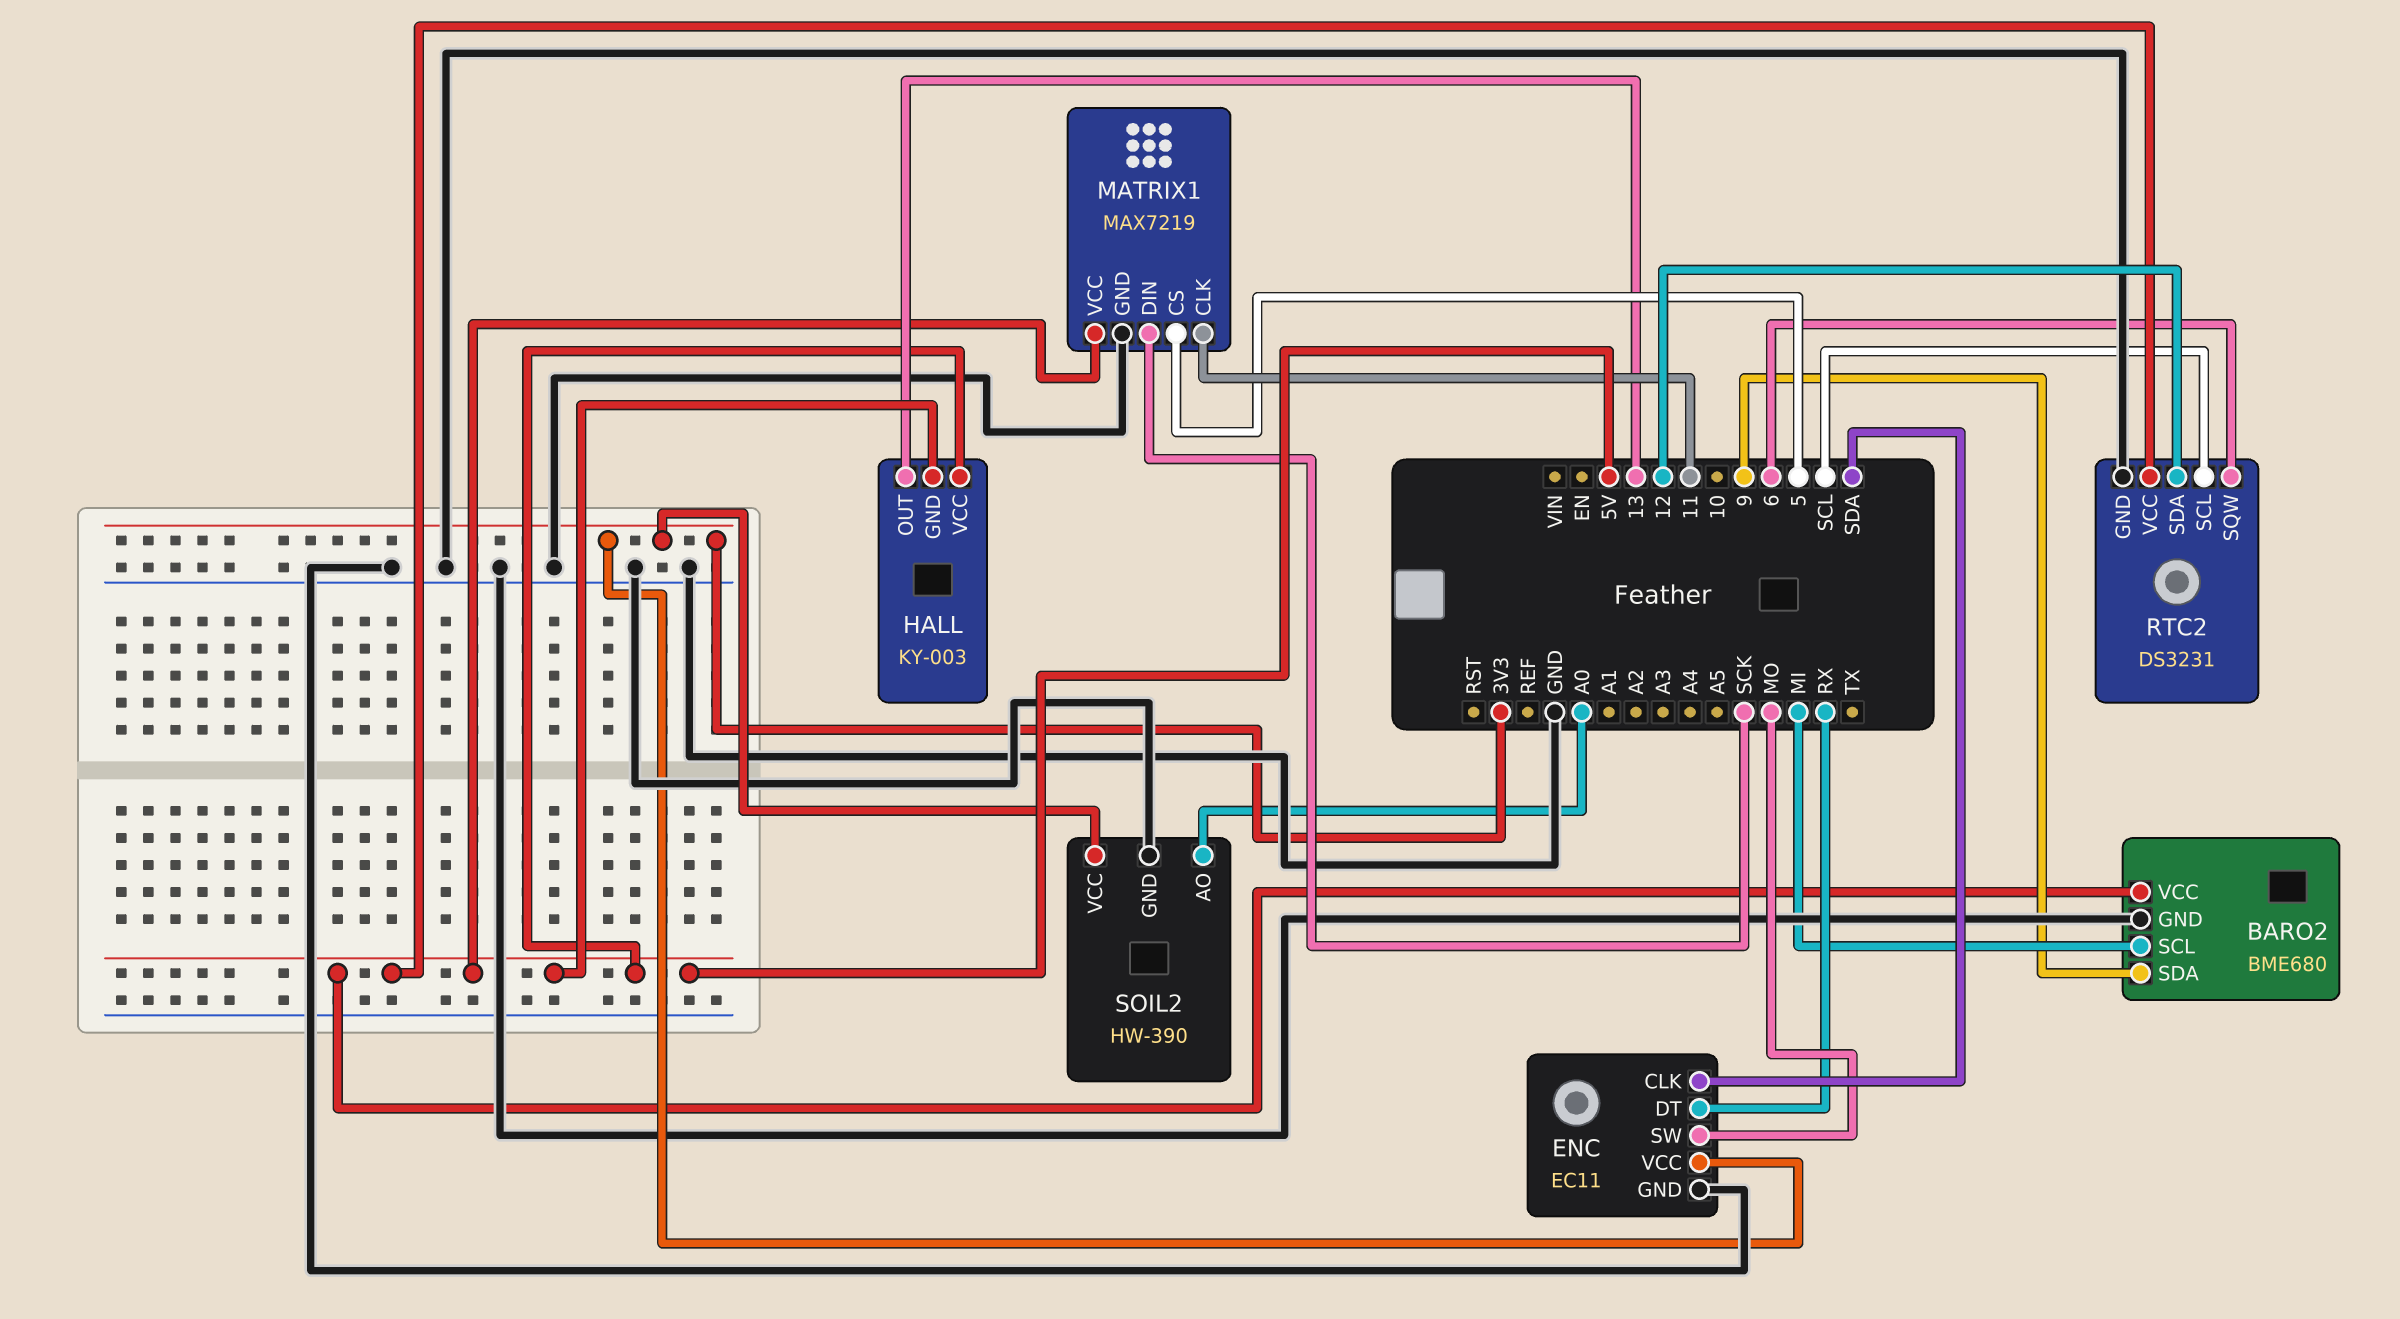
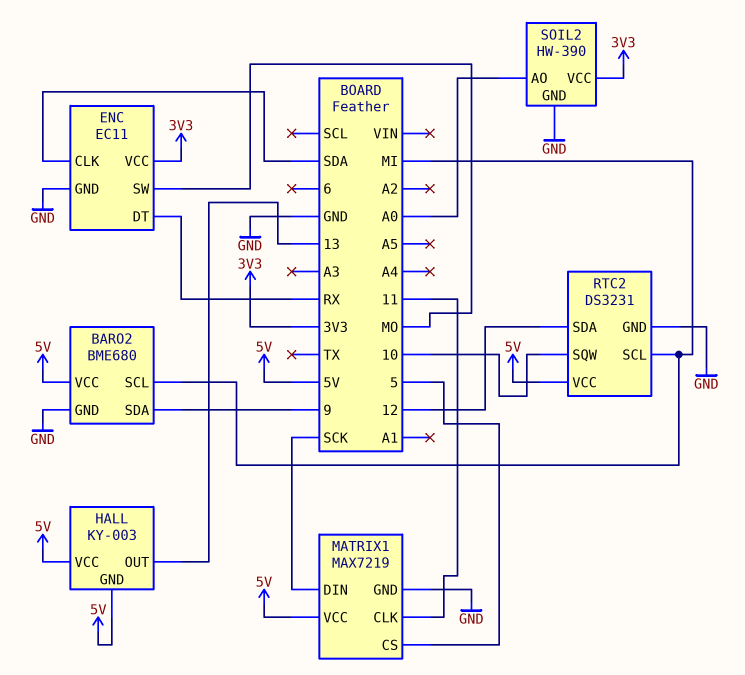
RTC2 pin SCL: SCL -> MI
RTC2 pin SQW: 6 -> 10

